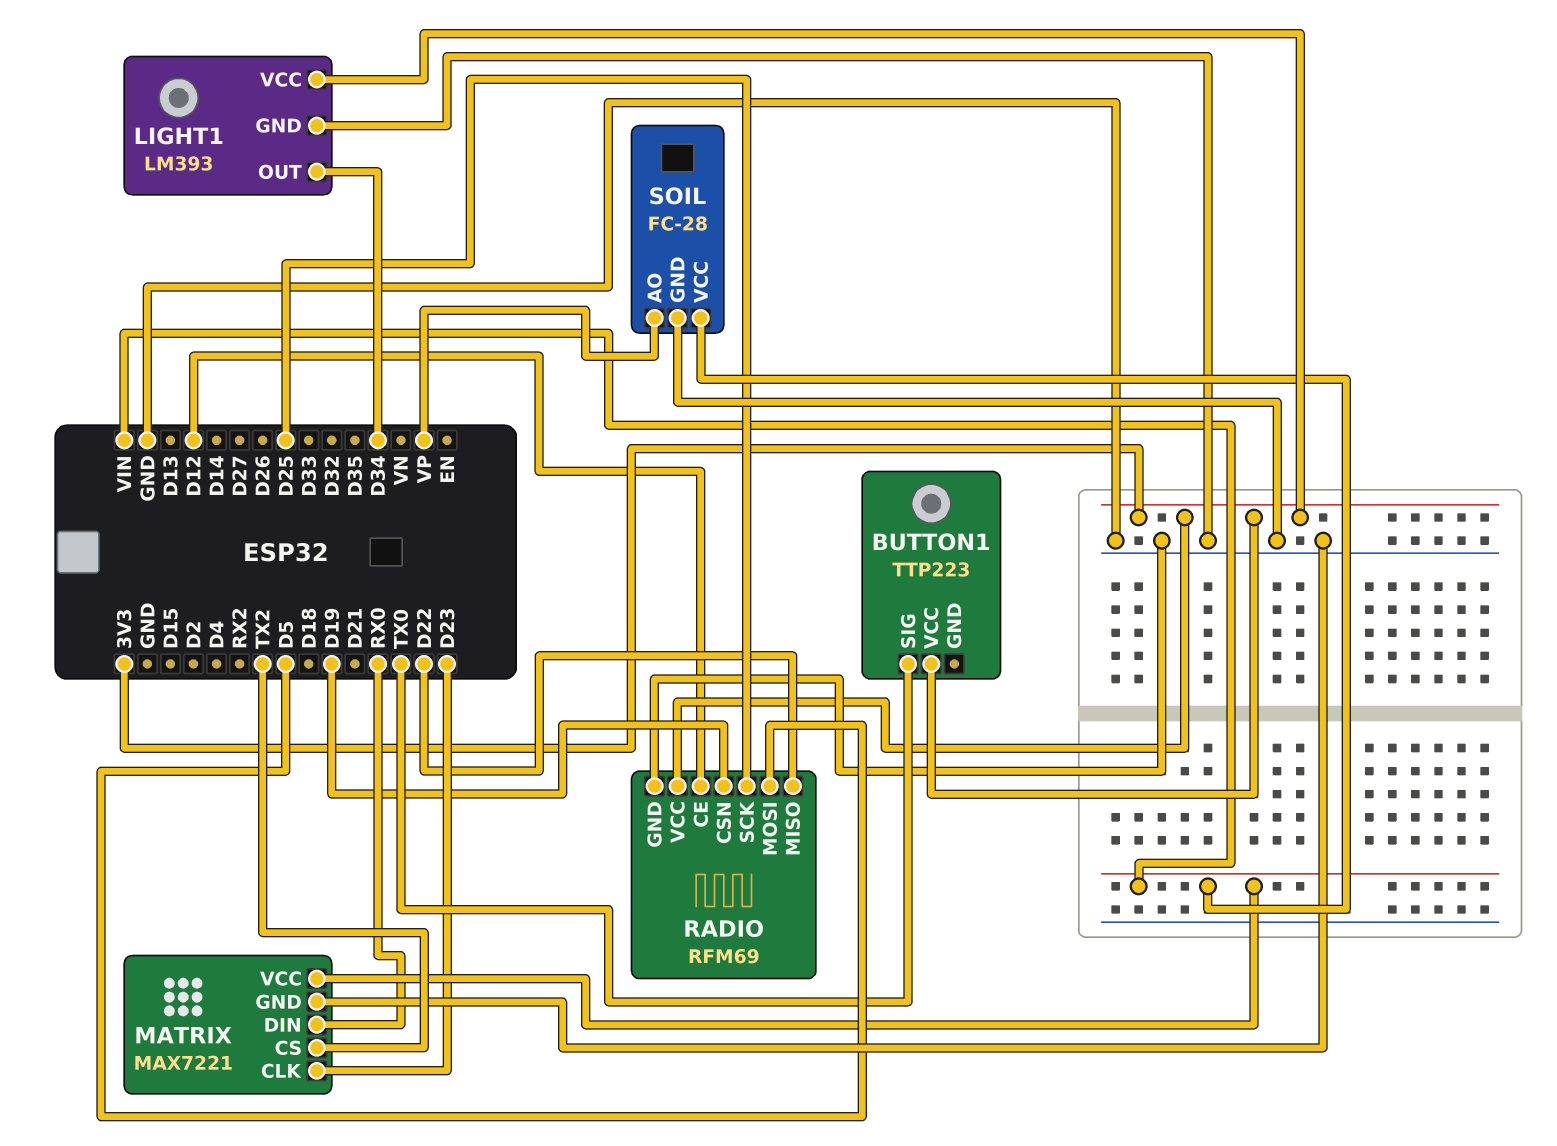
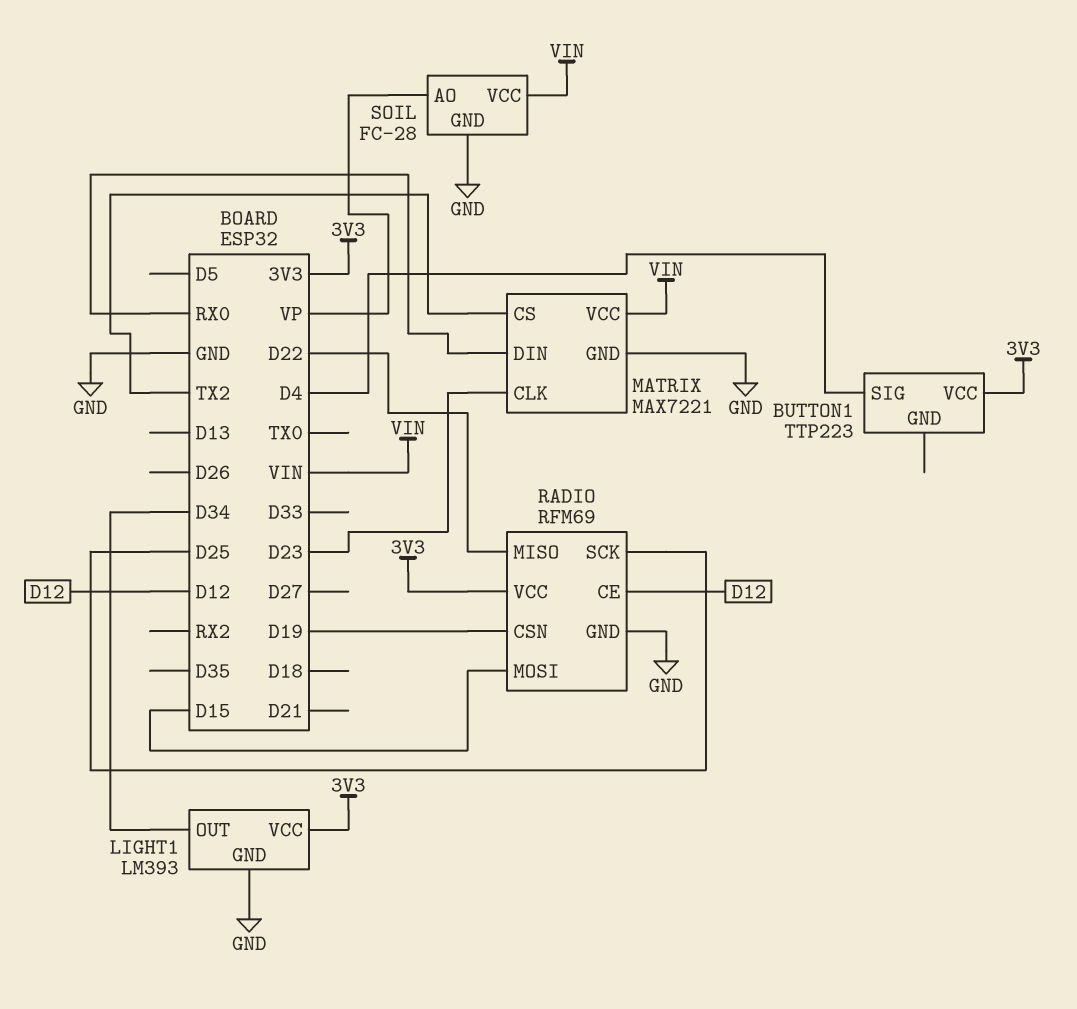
BUTTON1 pin SIG: TX0 -> D4
RADIO pin MOSI: D5 -> D15

